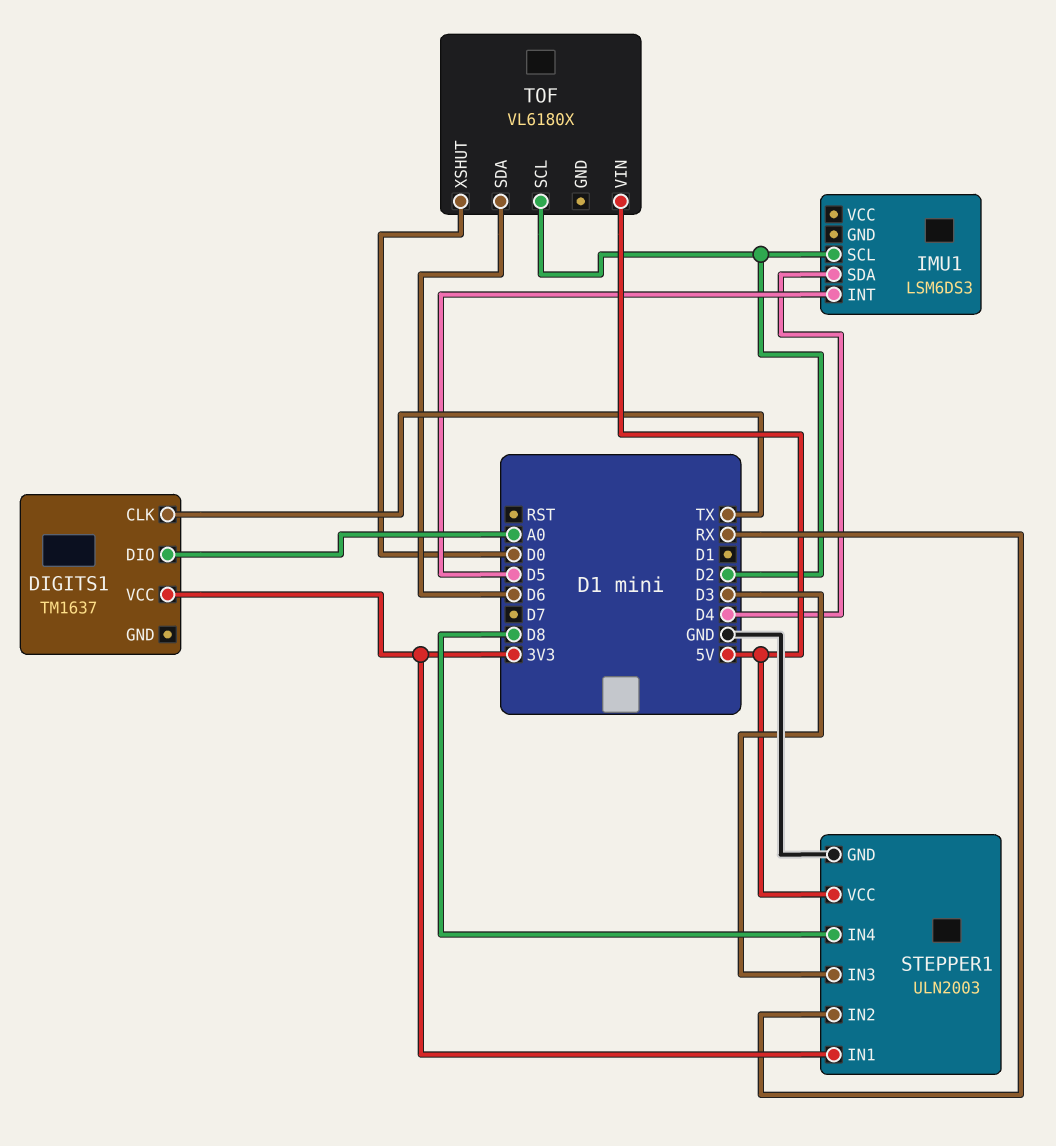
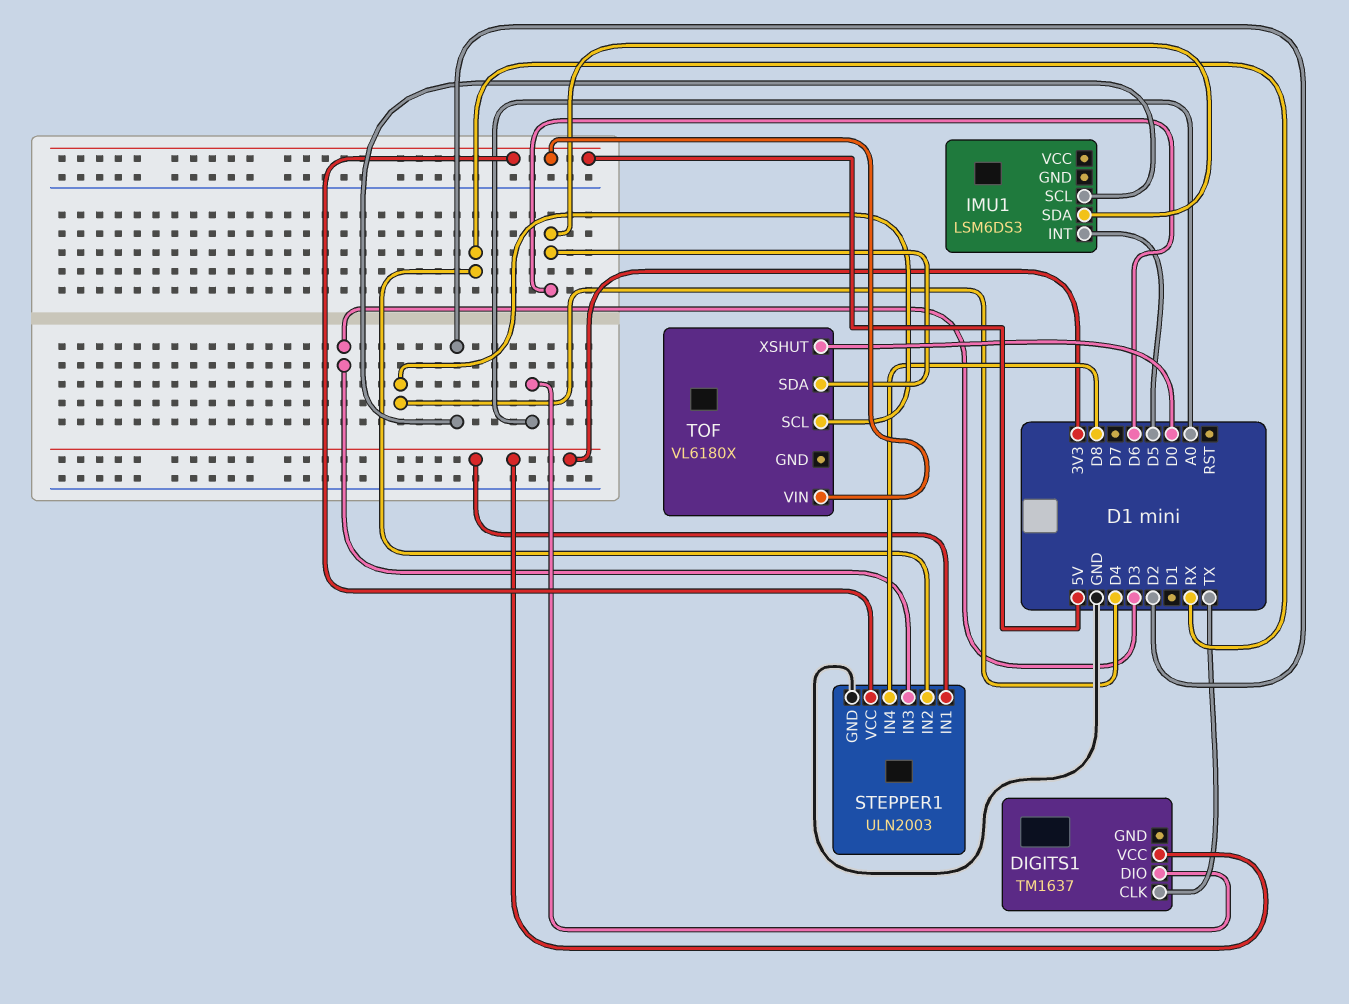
IMU1 pin SDA: D4 -> D6
TOF pin SCL: D2 -> D4

